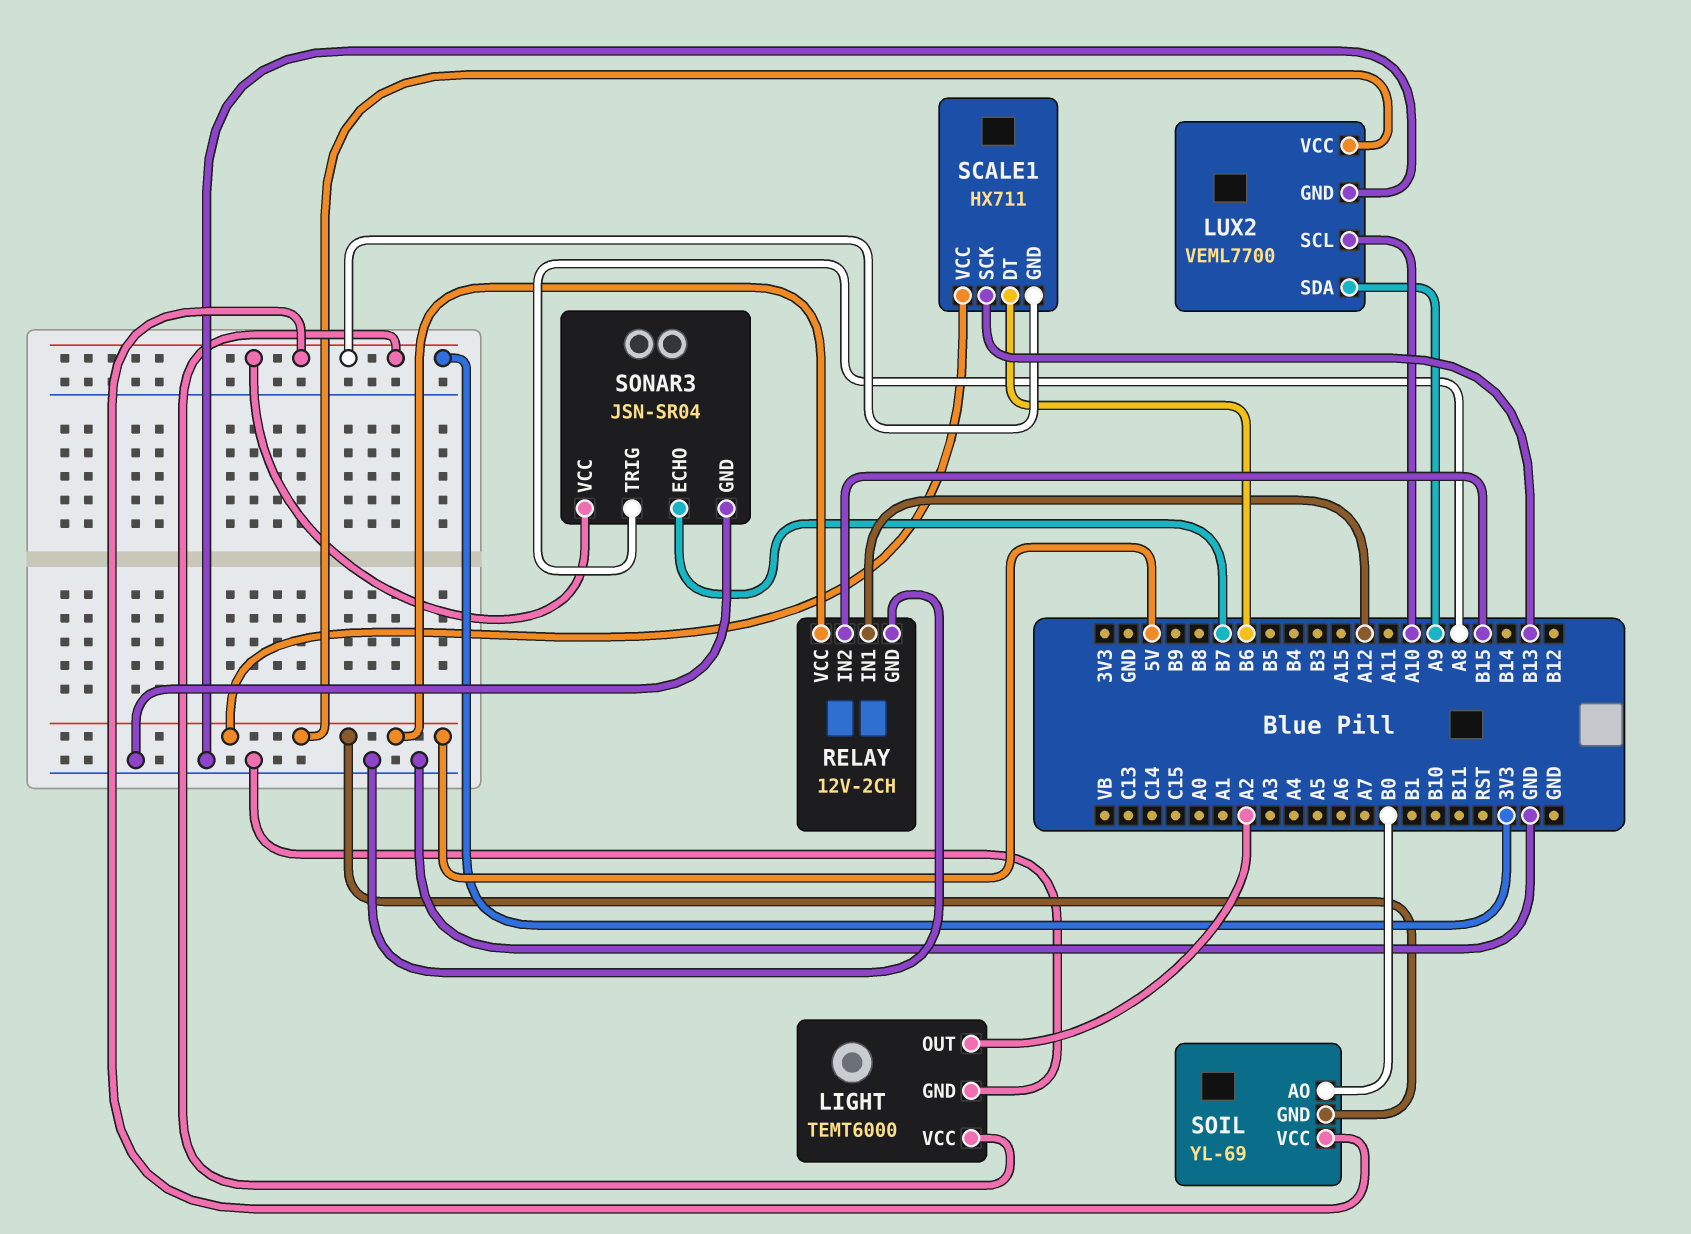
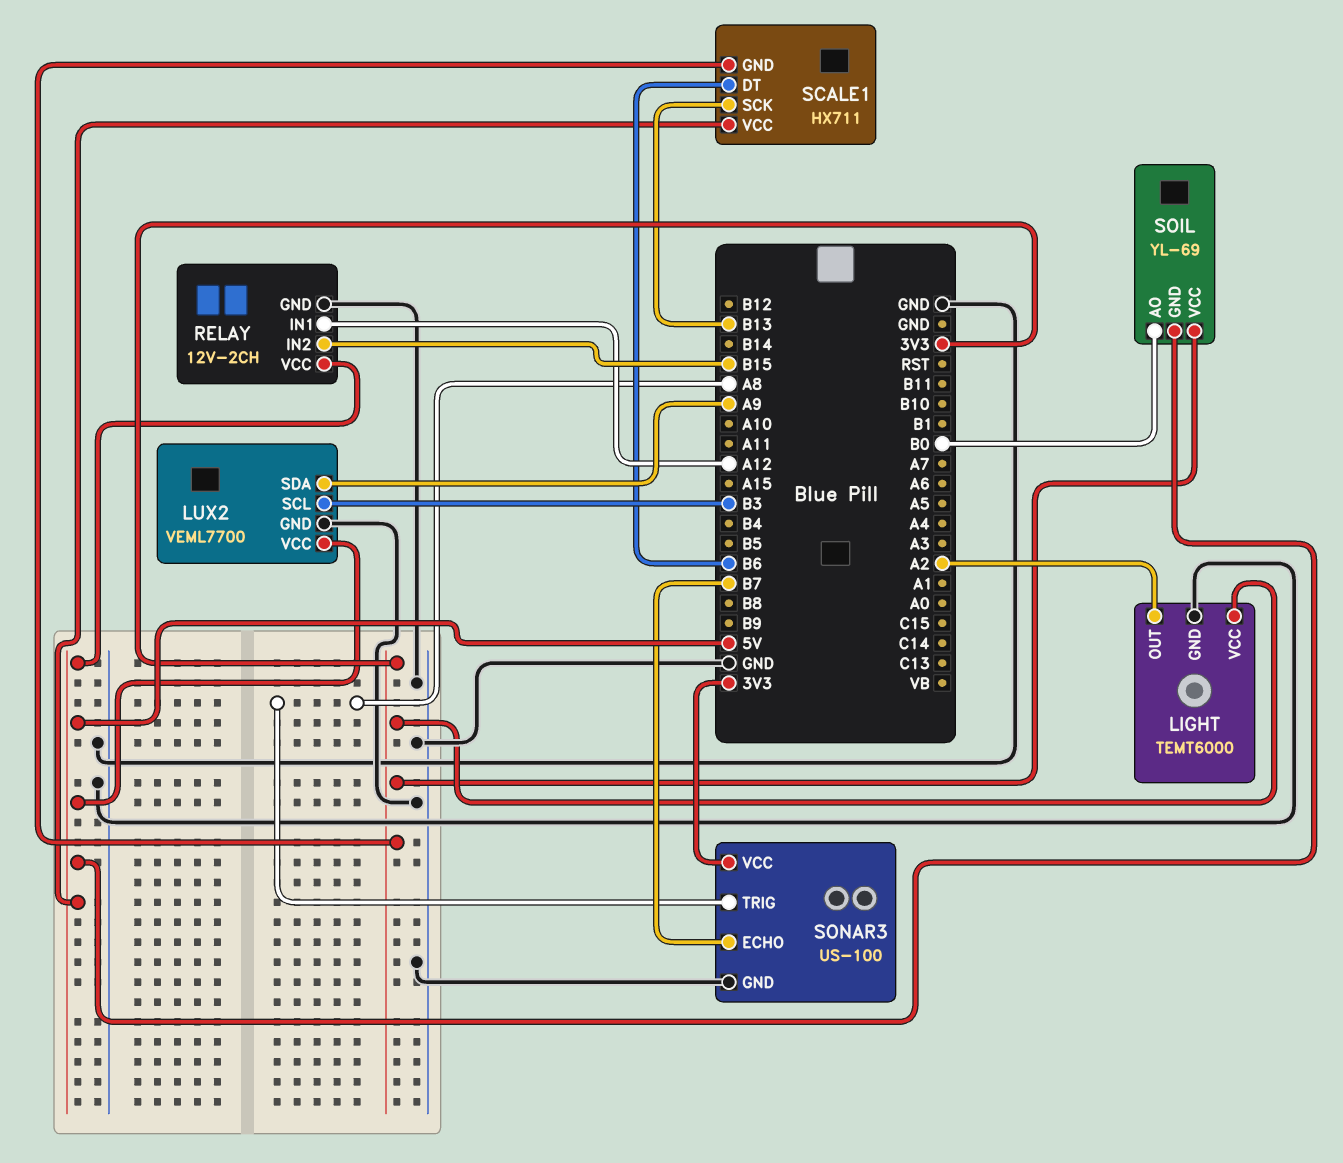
LUX2 pin SCL: A10 -> B3
SONAR3: JSN-SR04 -> US-100

